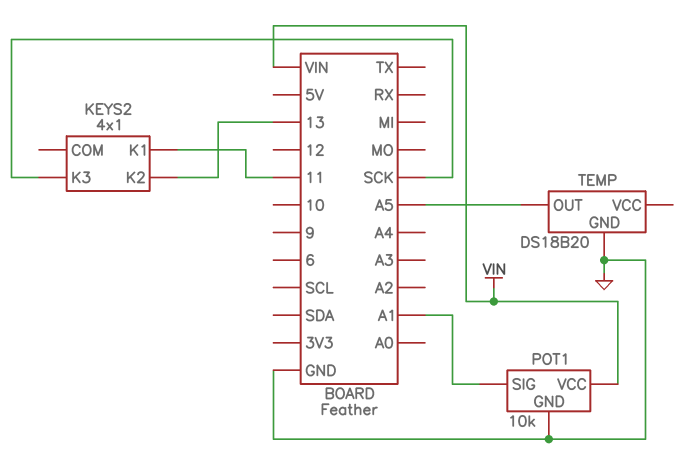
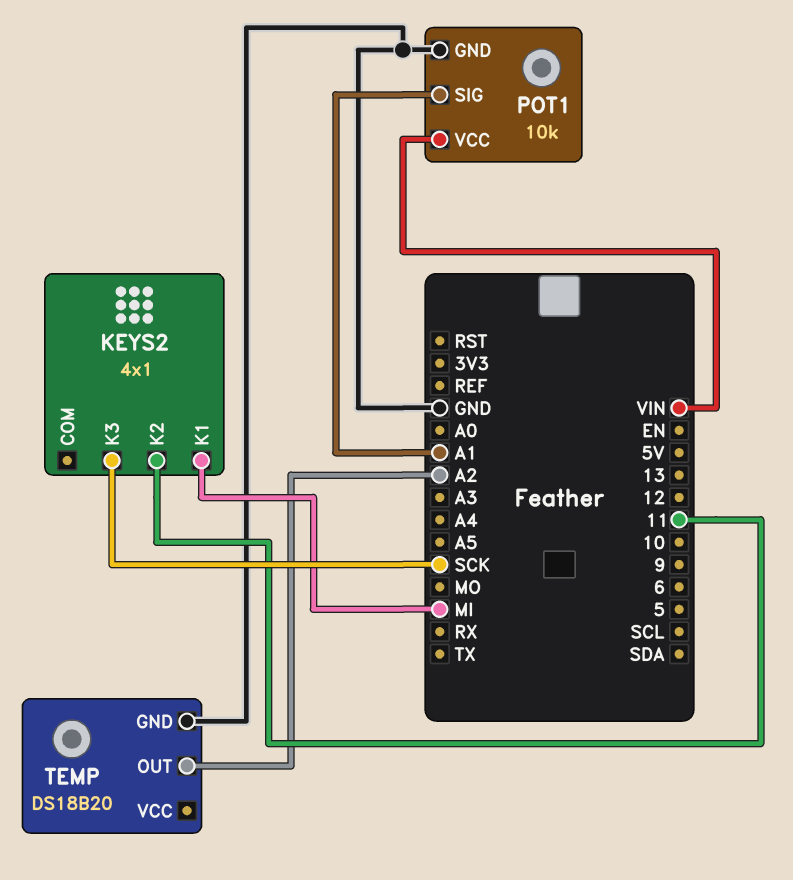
KEYS2 pin K1: 11 -> MI
KEYS2 pin K2: 13 -> 11
TEMP pin OUT: A5 -> A2

